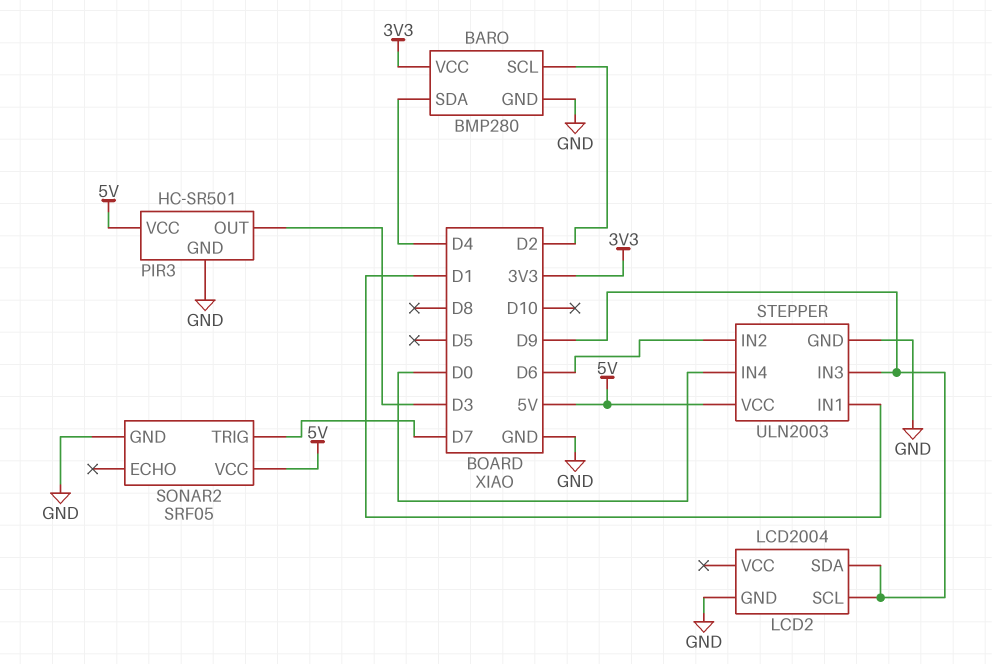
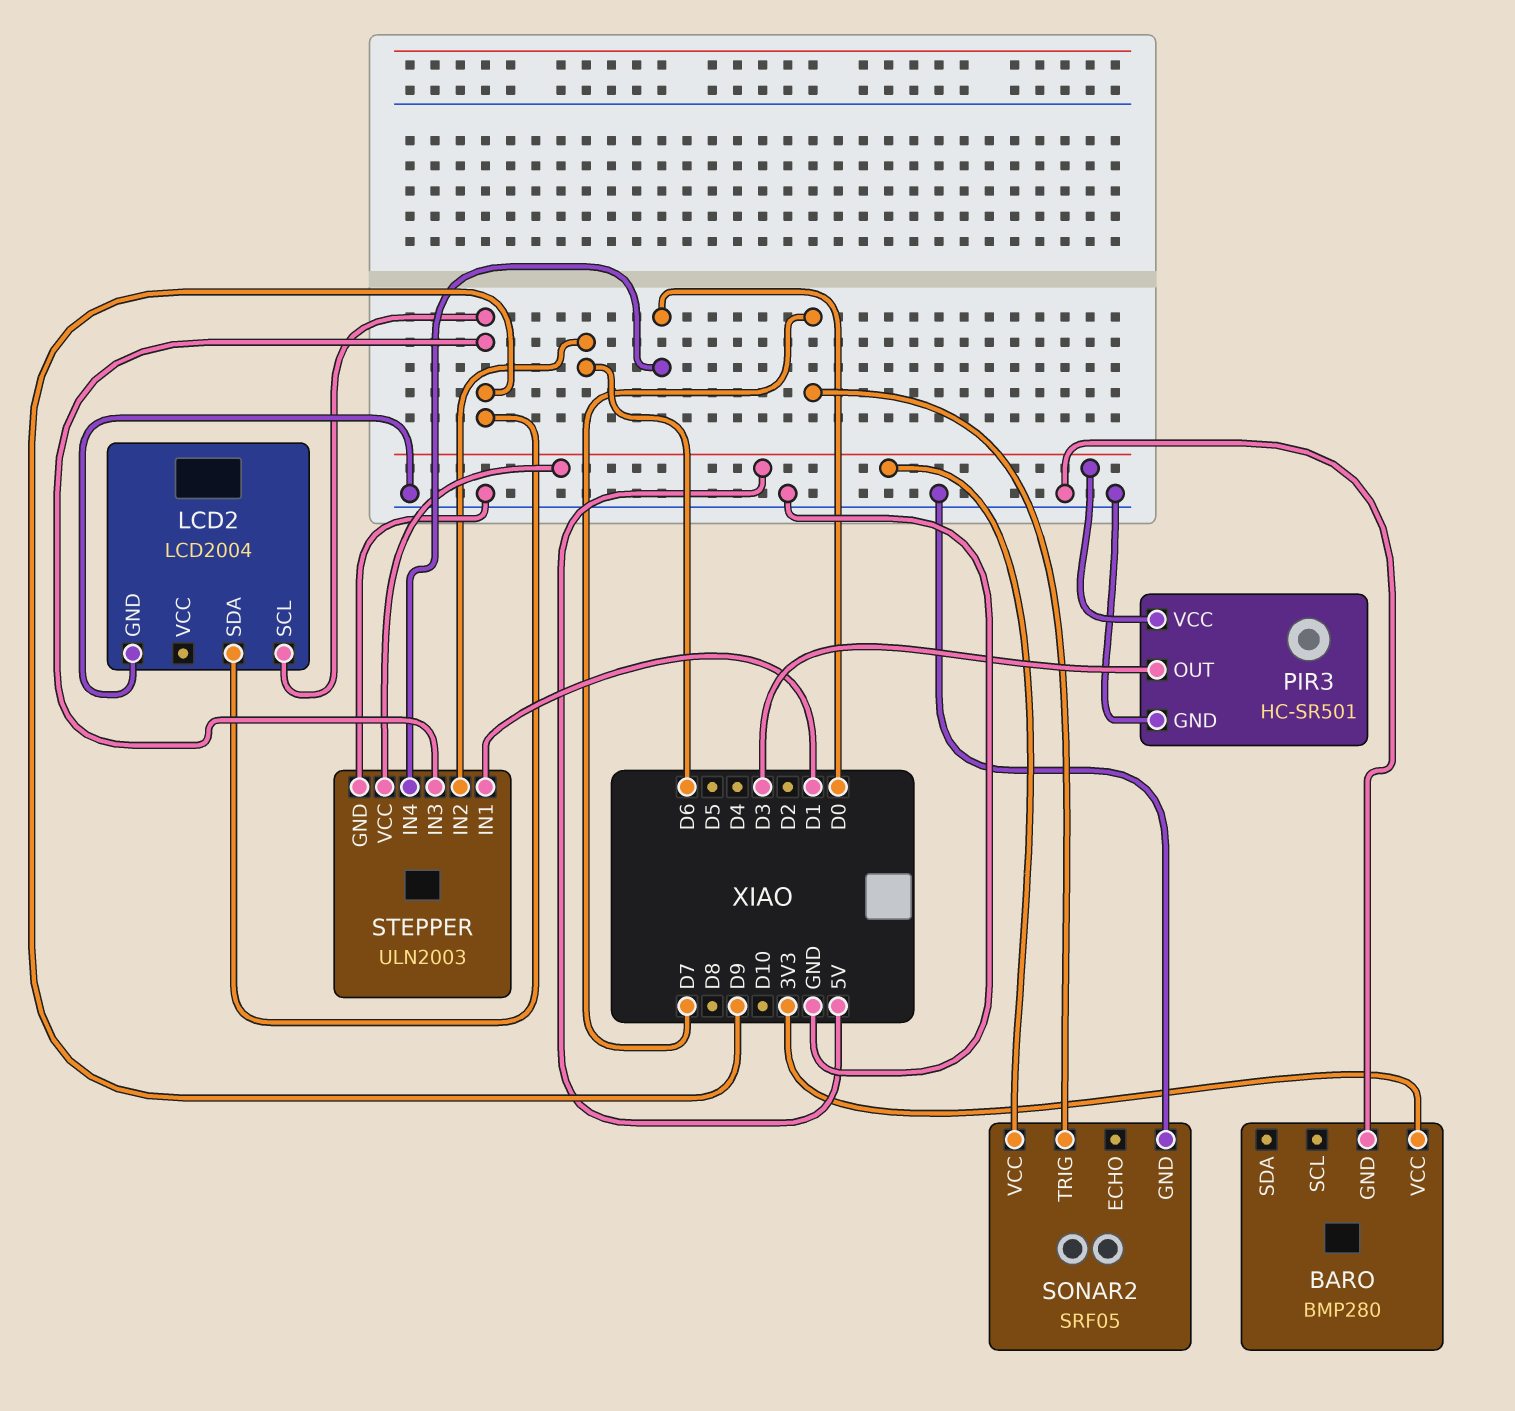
BARO pin SCL: D2 -> none
BARO pin SDA: D4 -> none

